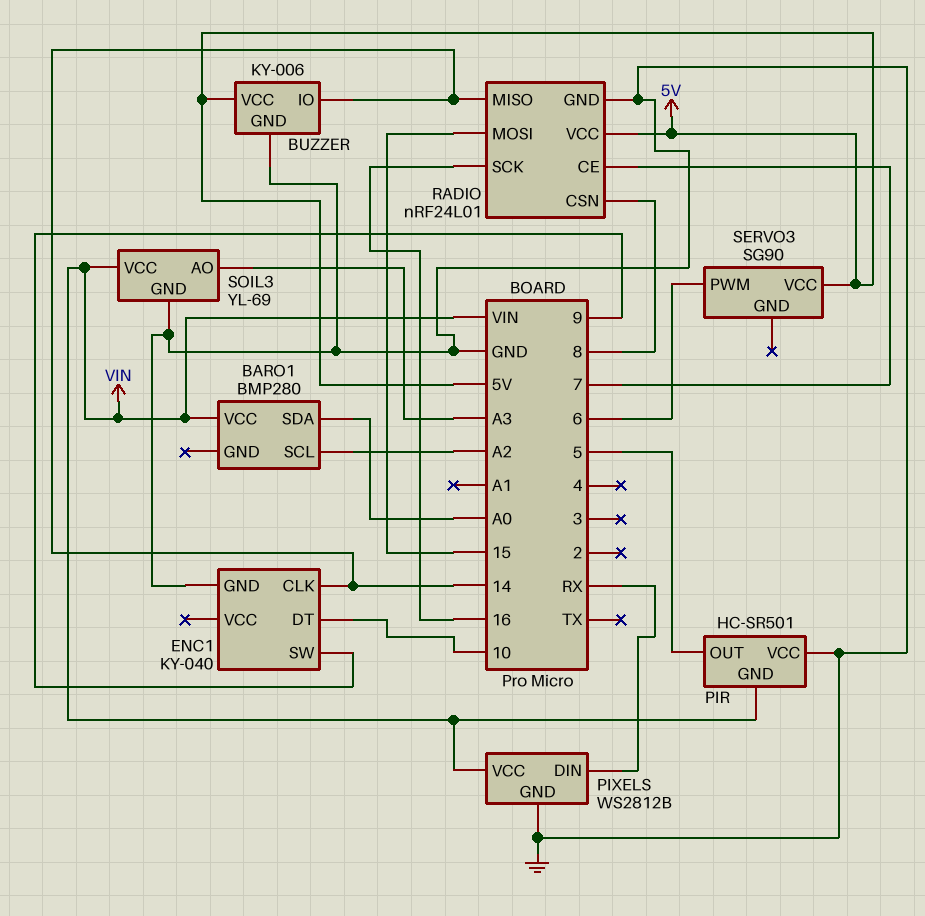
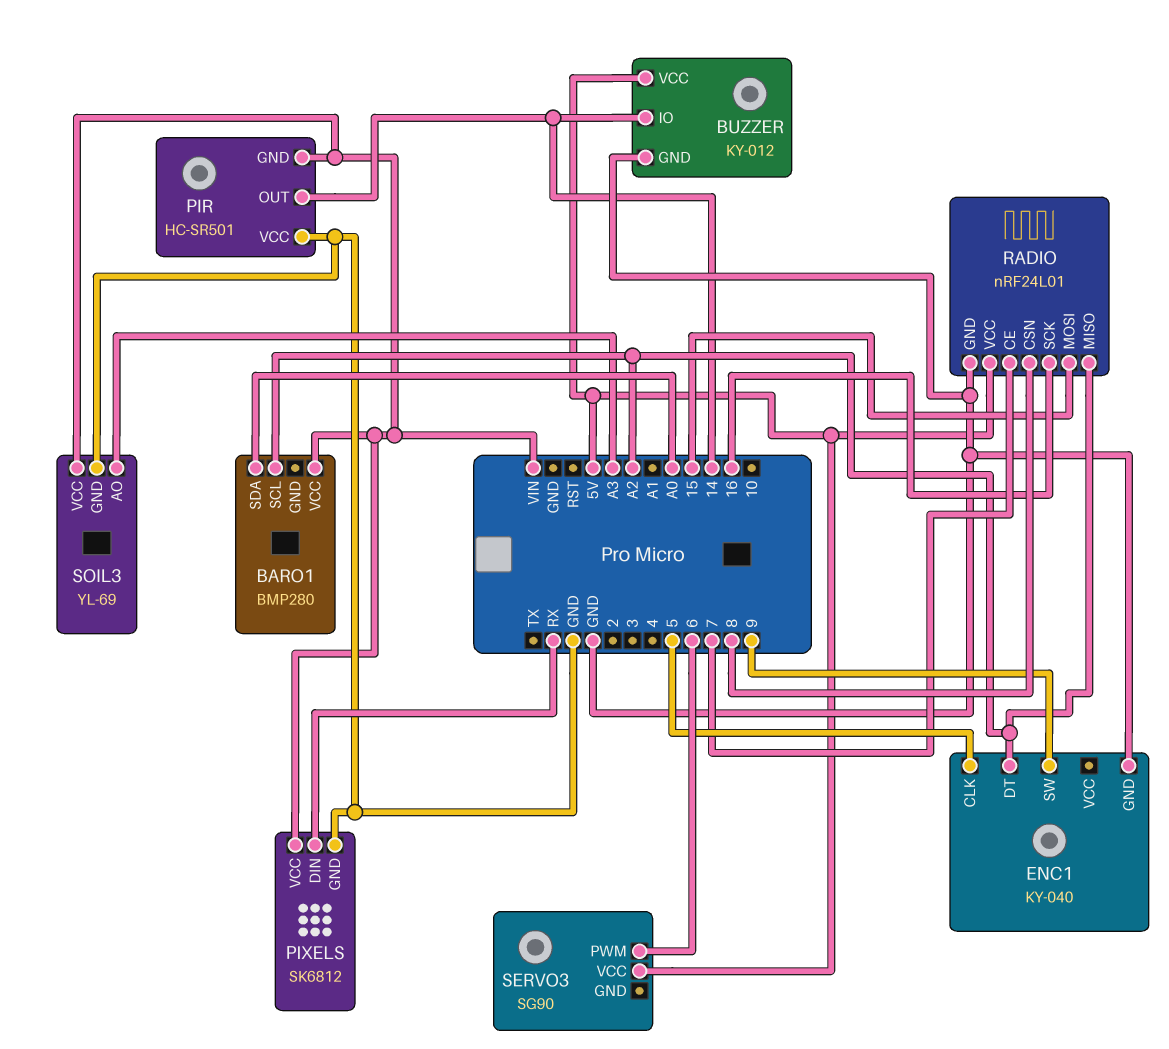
BUZZER: KY-006 -> KY-012
ENC1 pin CLK: 14 -> 5
ENC1 pin DT: 10 -> A2
PIR pin OUT: 5 -> 14
PIXELS: WS2812B -> SK6812
RADIO pin MISO: 14 -> A2

